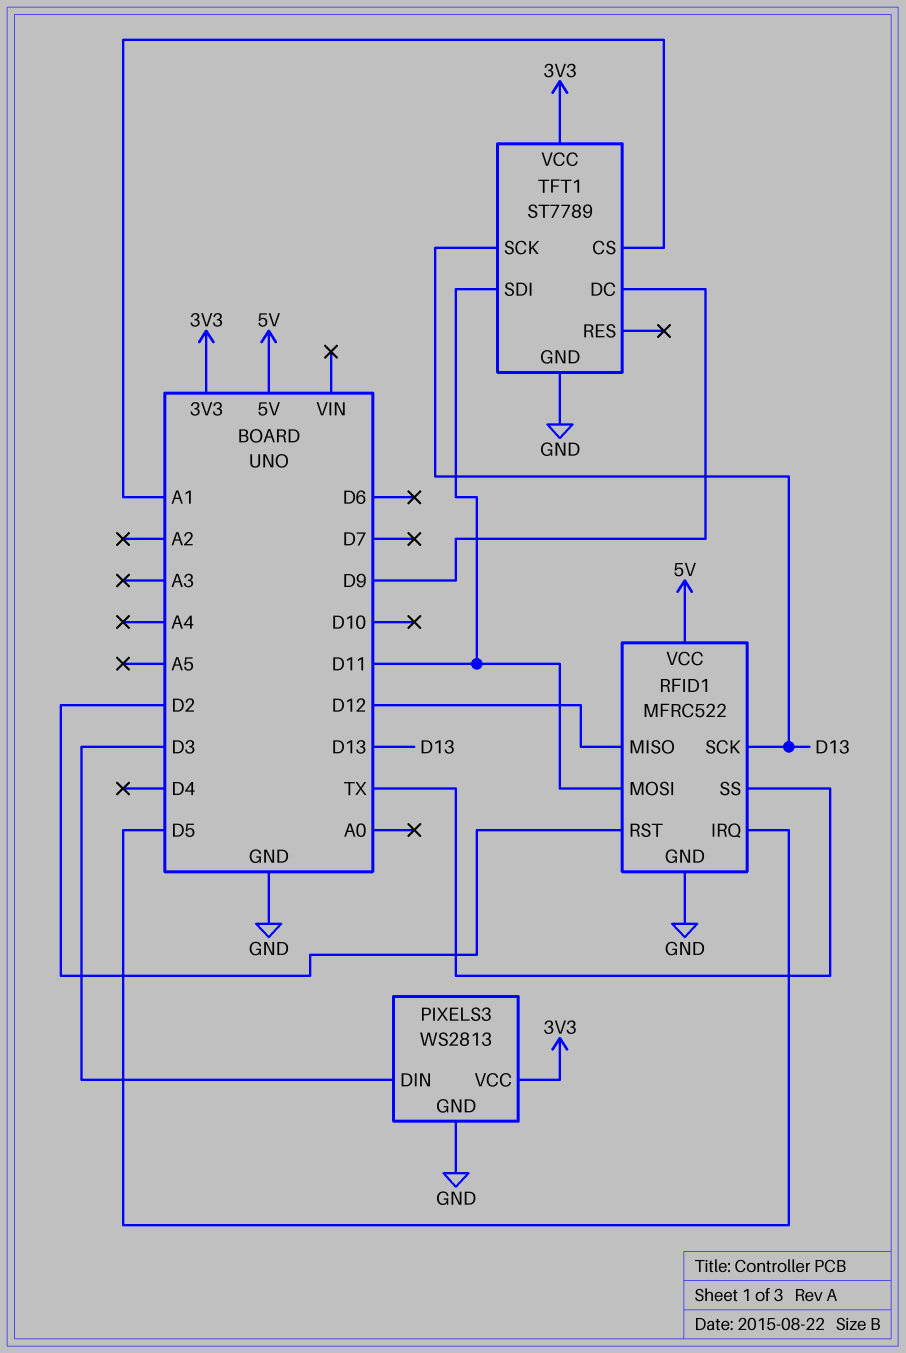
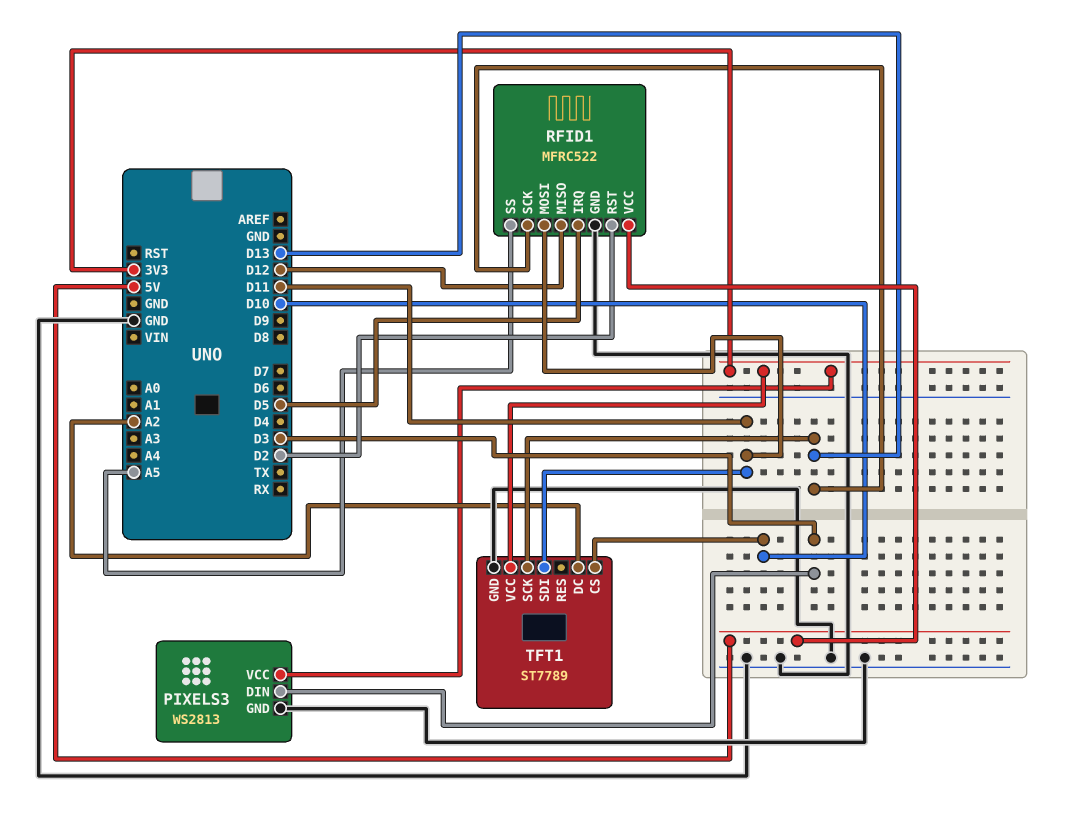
RFID1 pin SS: TX -> A5
TFT1 pin CS: A1 -> D10
TFT1 pin DC: D9 -> A2

